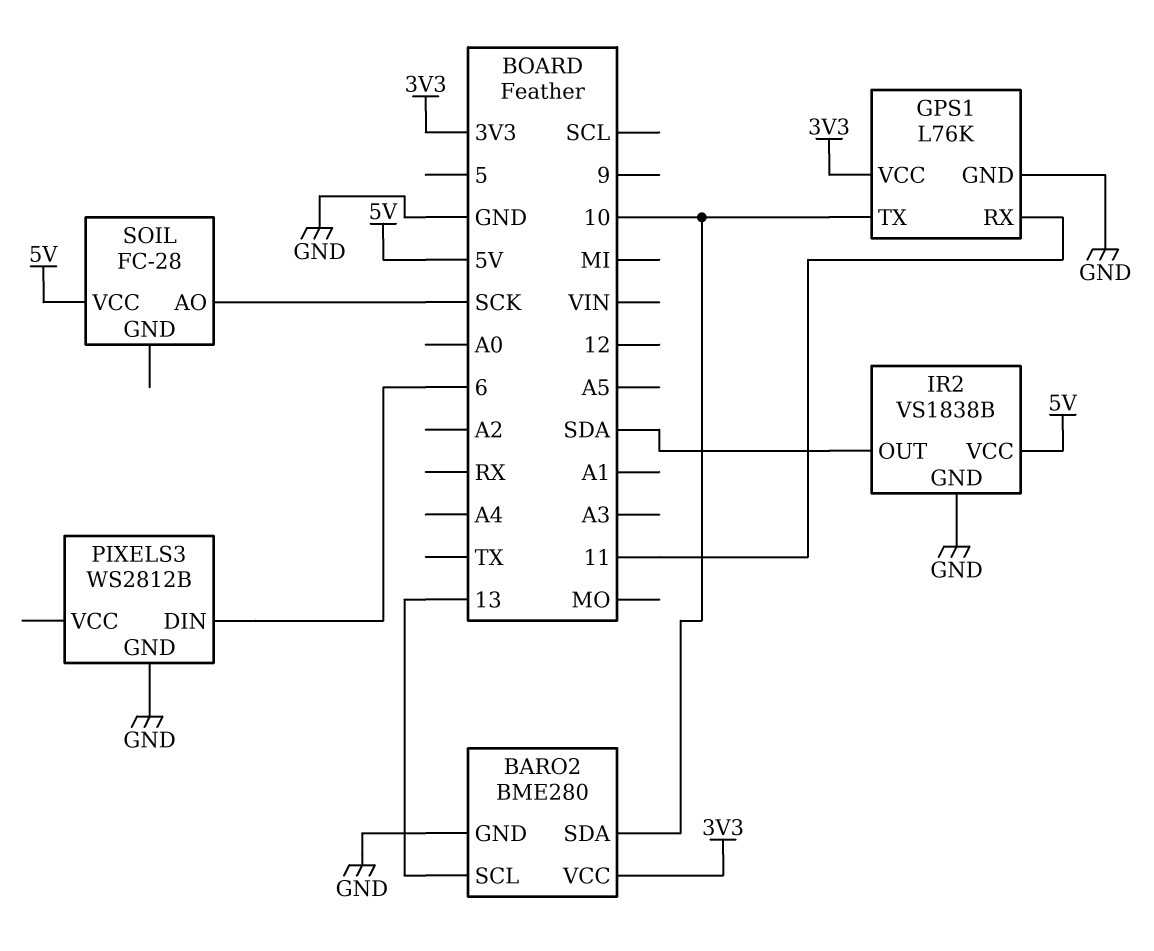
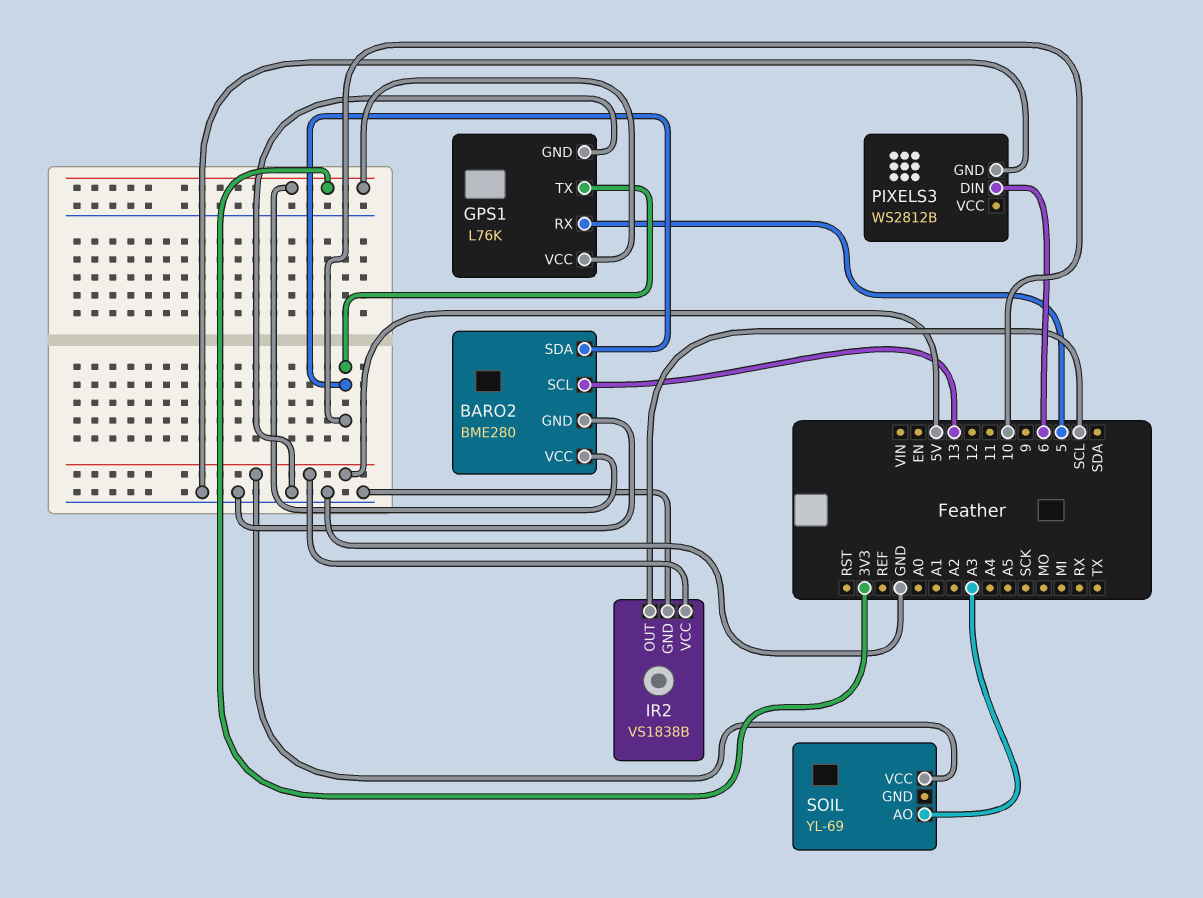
GPS1 pin RX: 11 -> 5
IR2 pin OUT: SDA -> SCL
SOIL: FC-28 -> YL-69
SOIL pin AO: SCK -> A3

